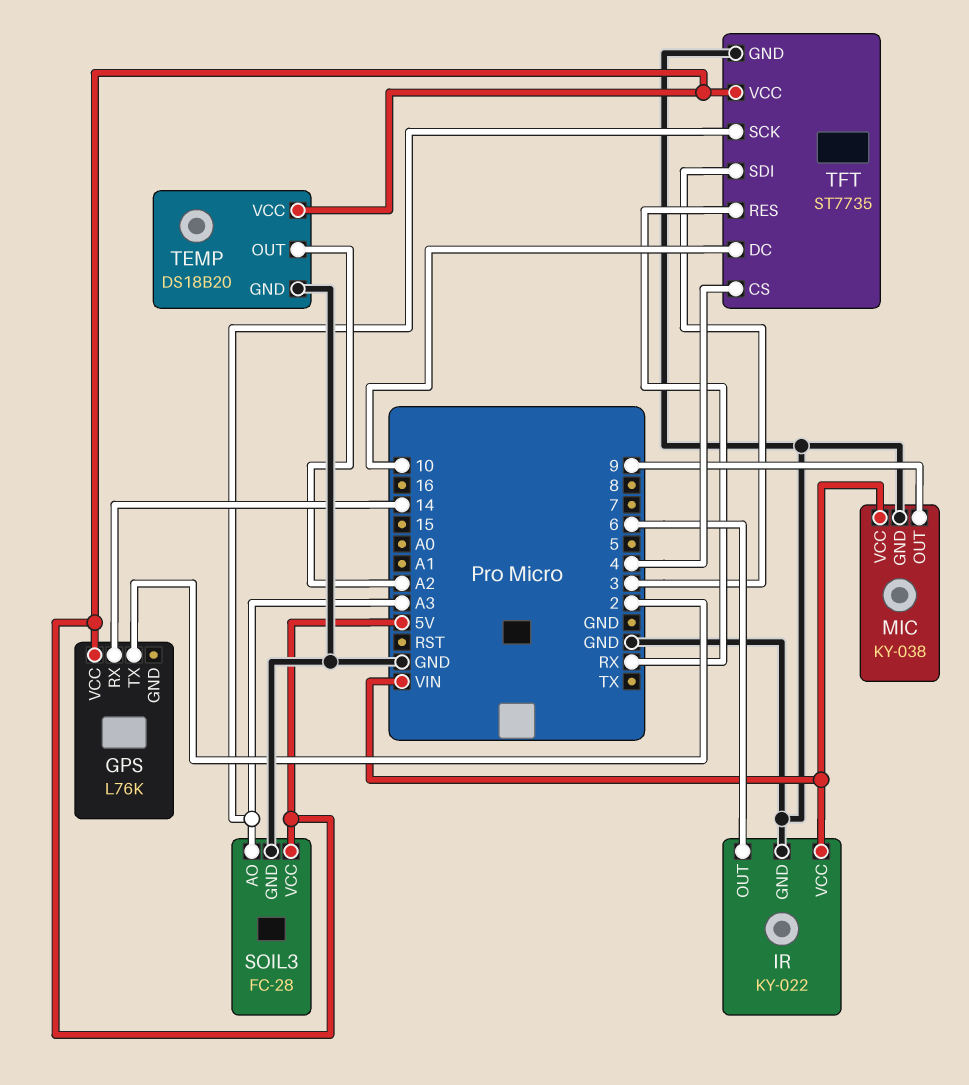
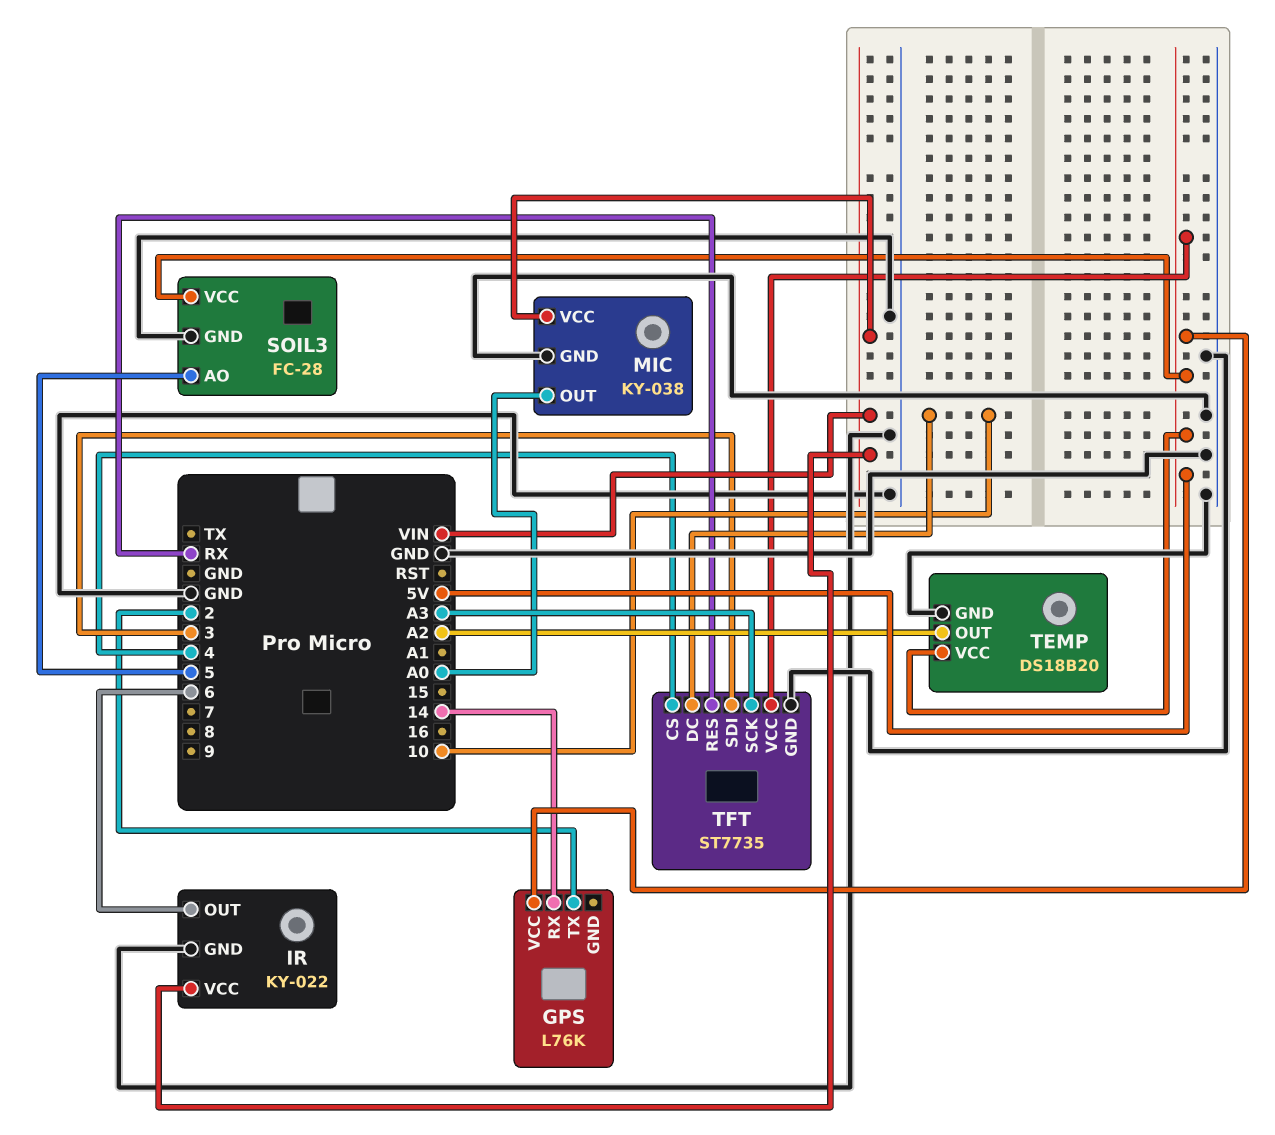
MIC pin OUT: 9 -> A0
SOIL3 pin AO: A3 -> 5

